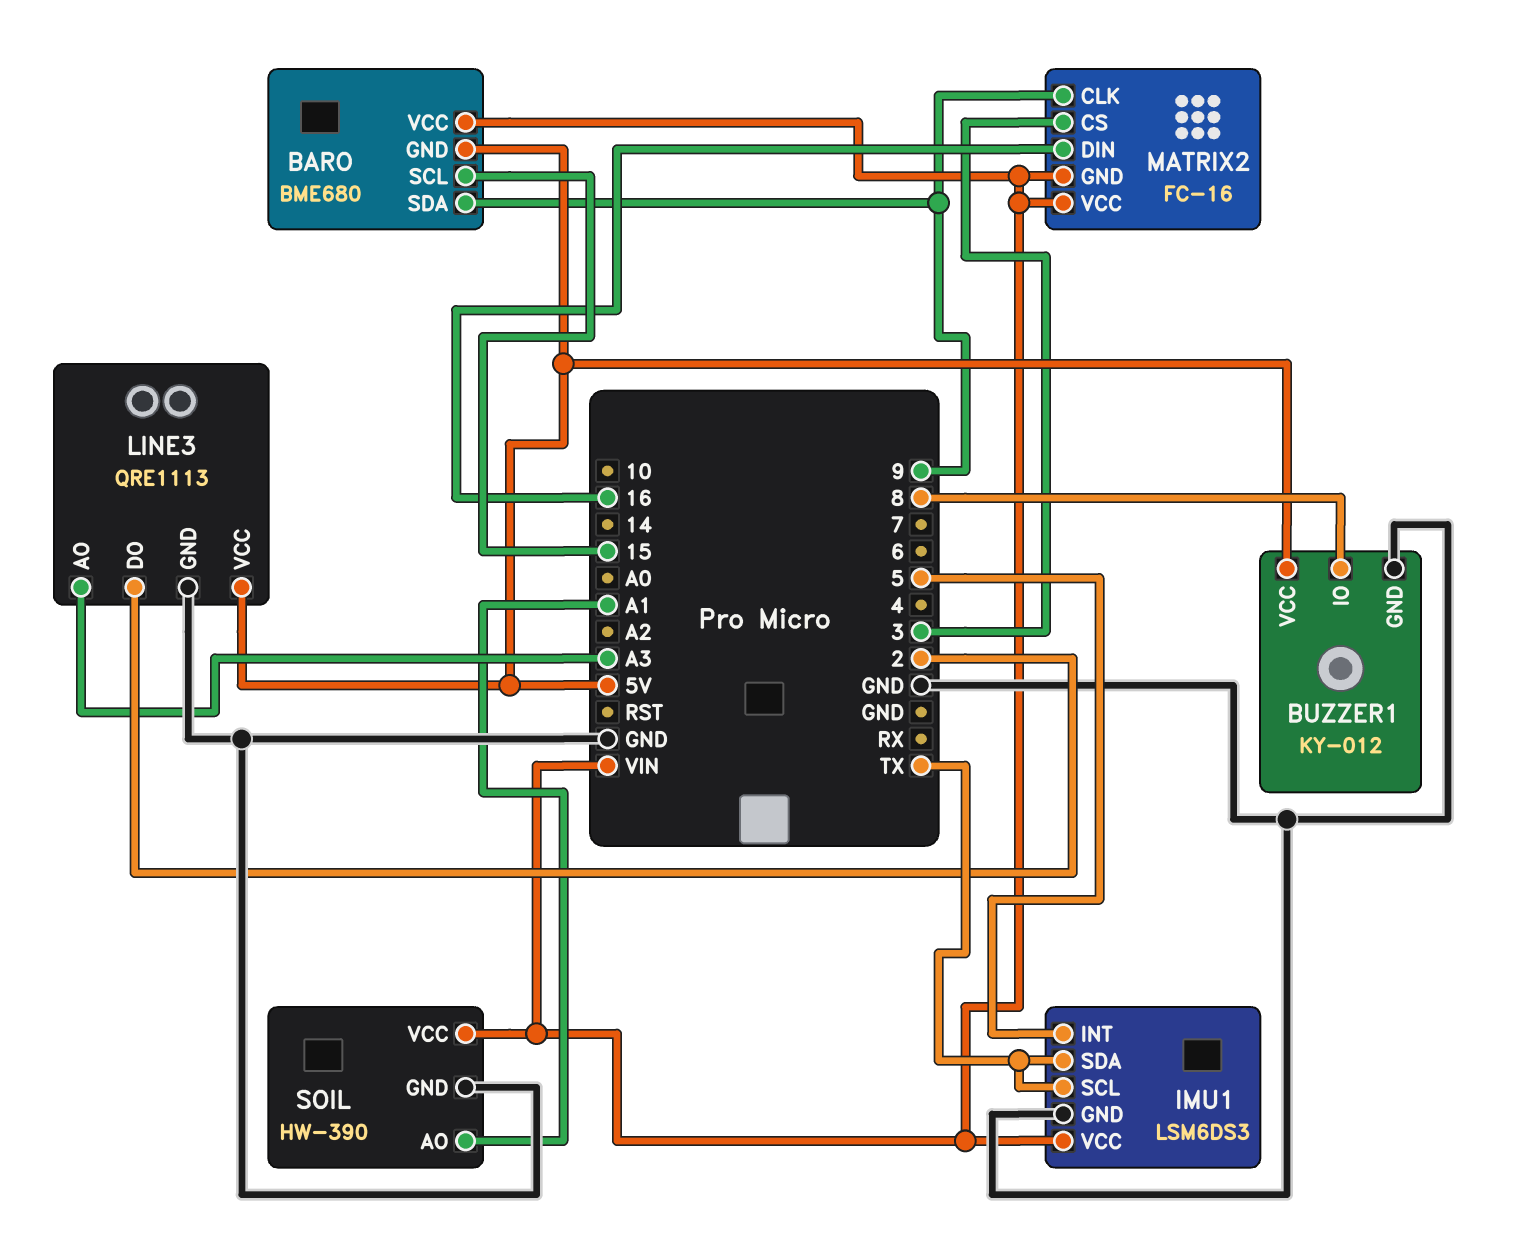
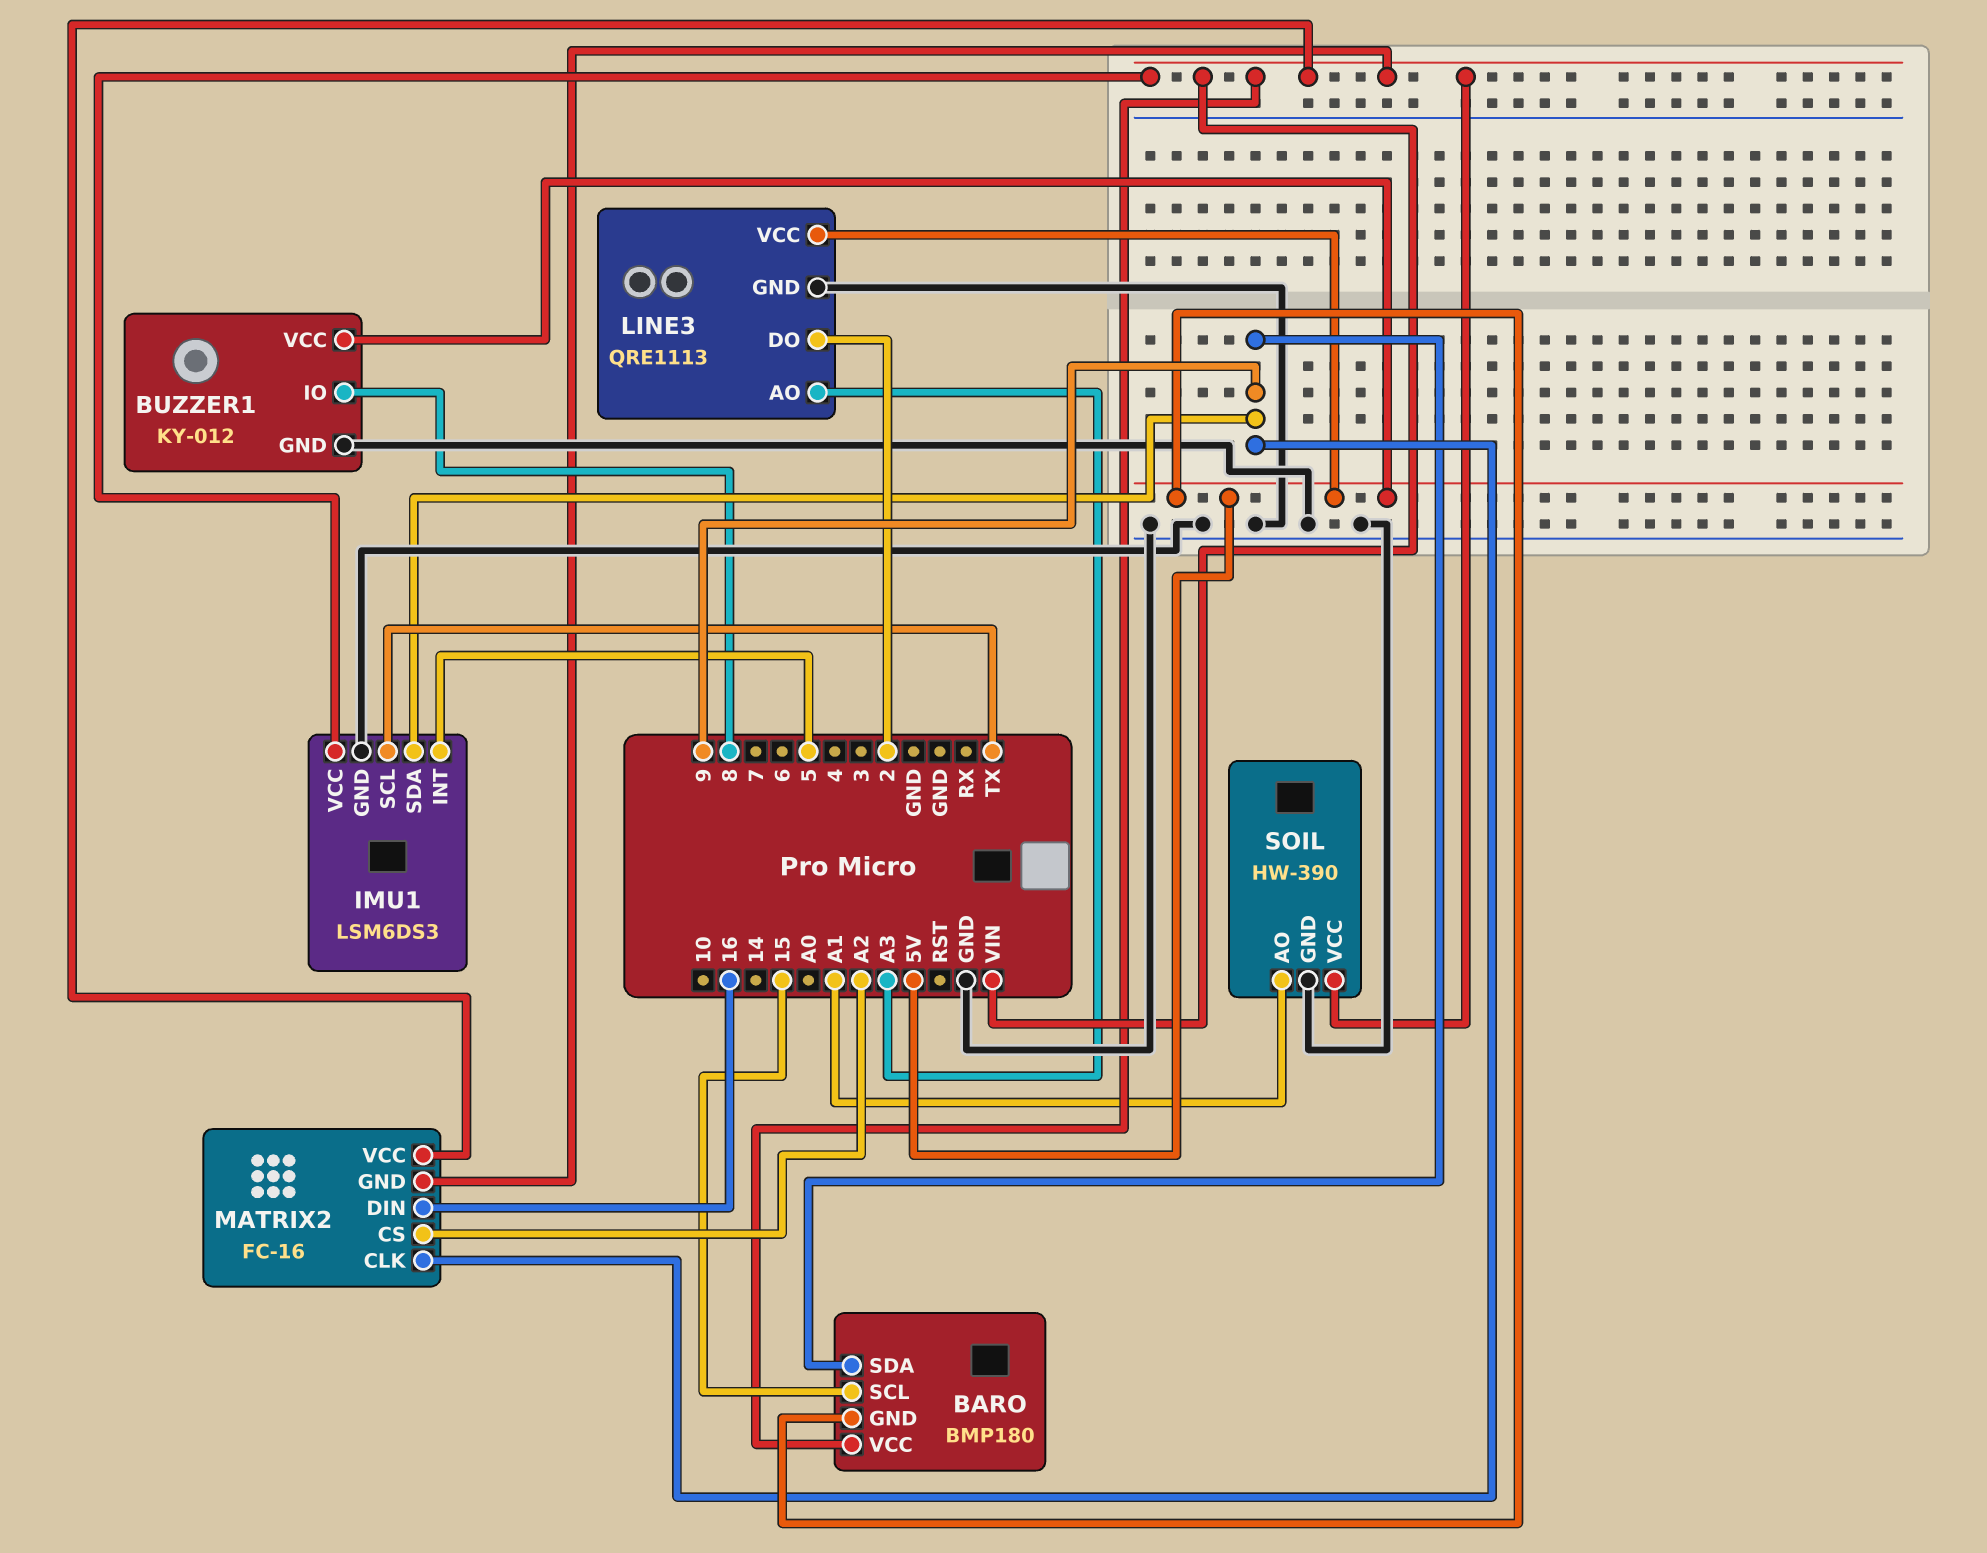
BARO: BME680 -> BMP180
IMU1 pin SDA: TX -> 9
MATRIX2 pin CS: 3 -> A2

